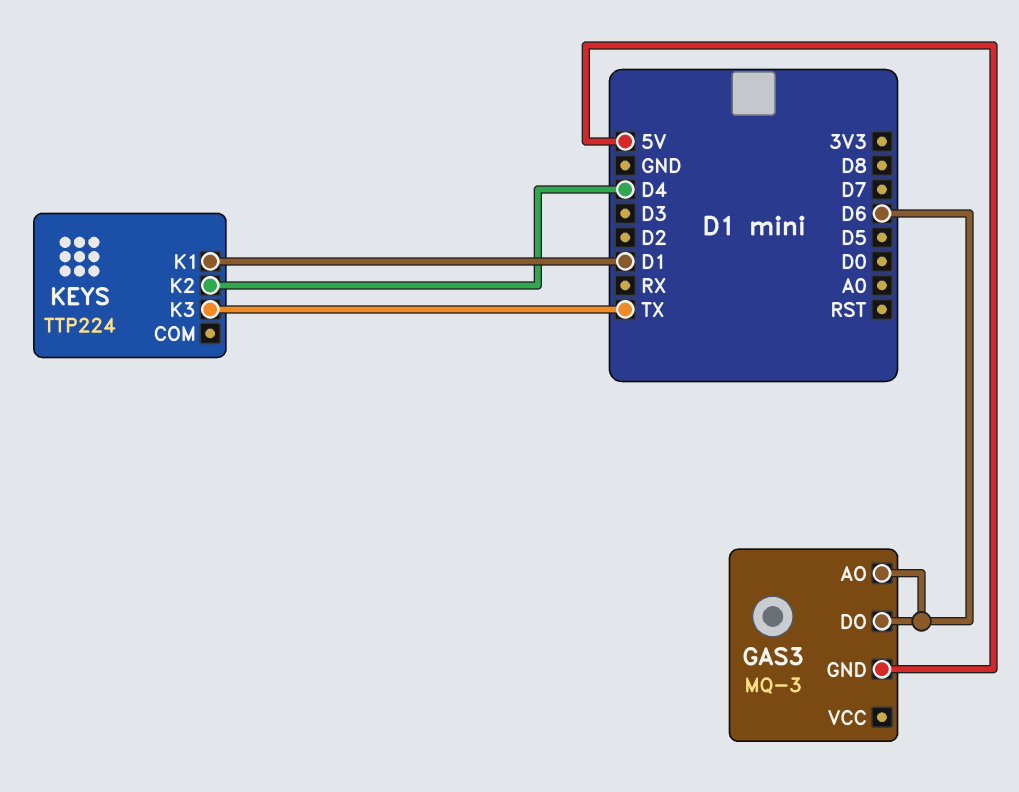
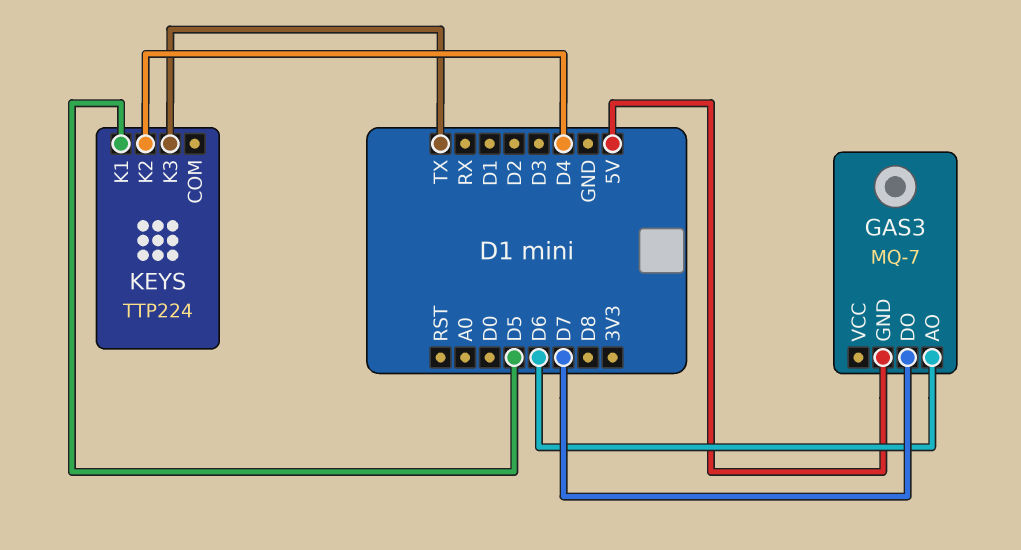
GAS3: MQ-3 -> MQ-7
GAS3 pin DO: D6 -> D7
KEYS pin K1: D1 -> D5

